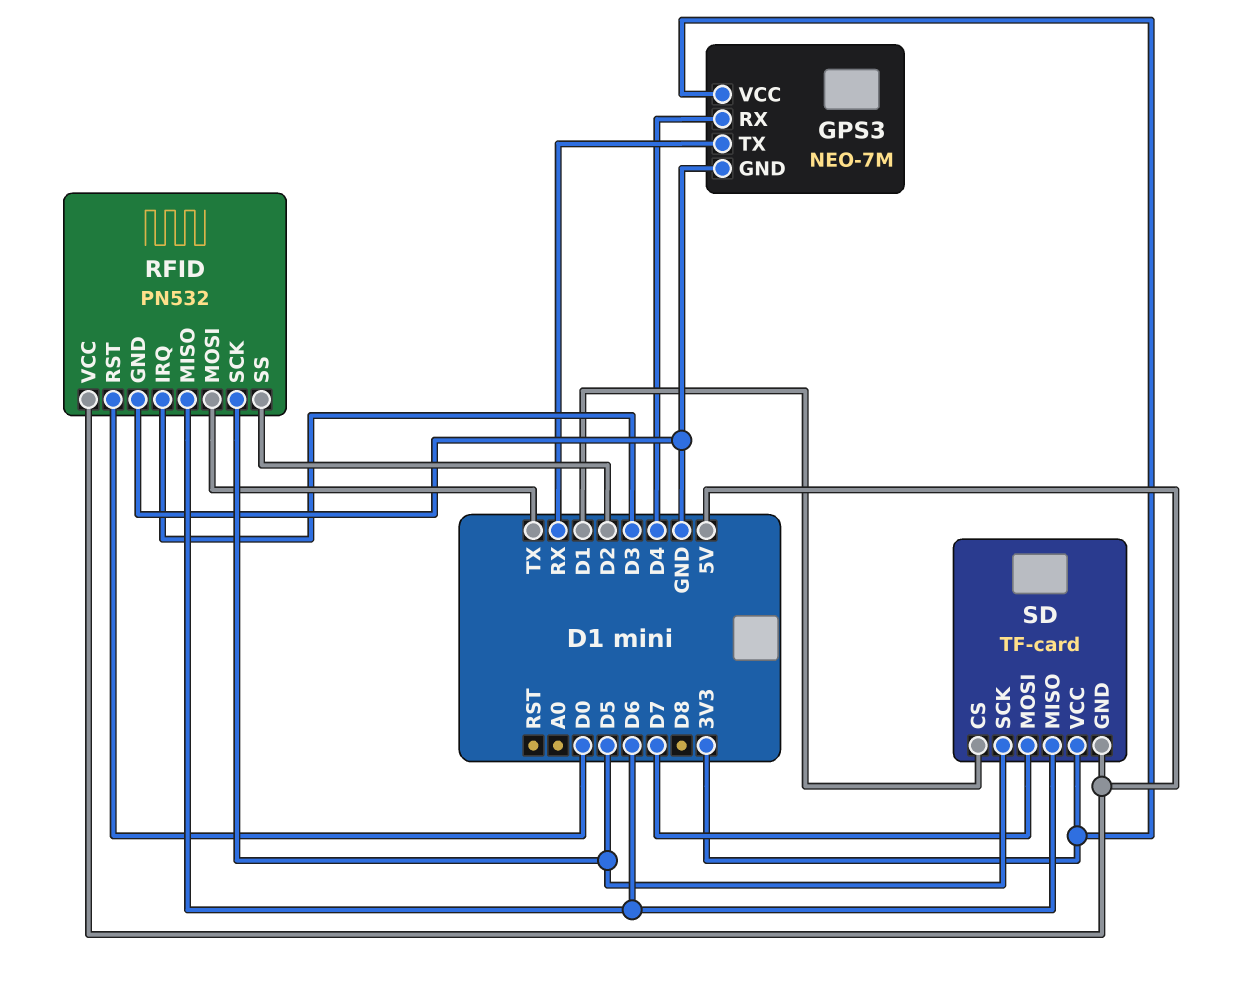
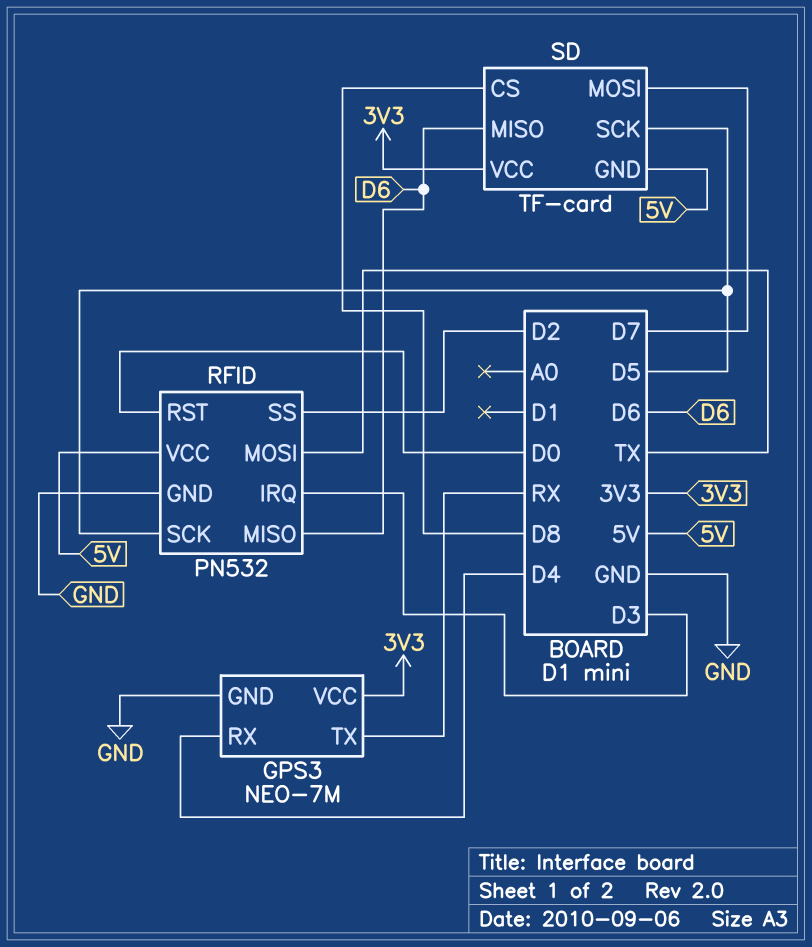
SD pin CS: D1 -> D8

